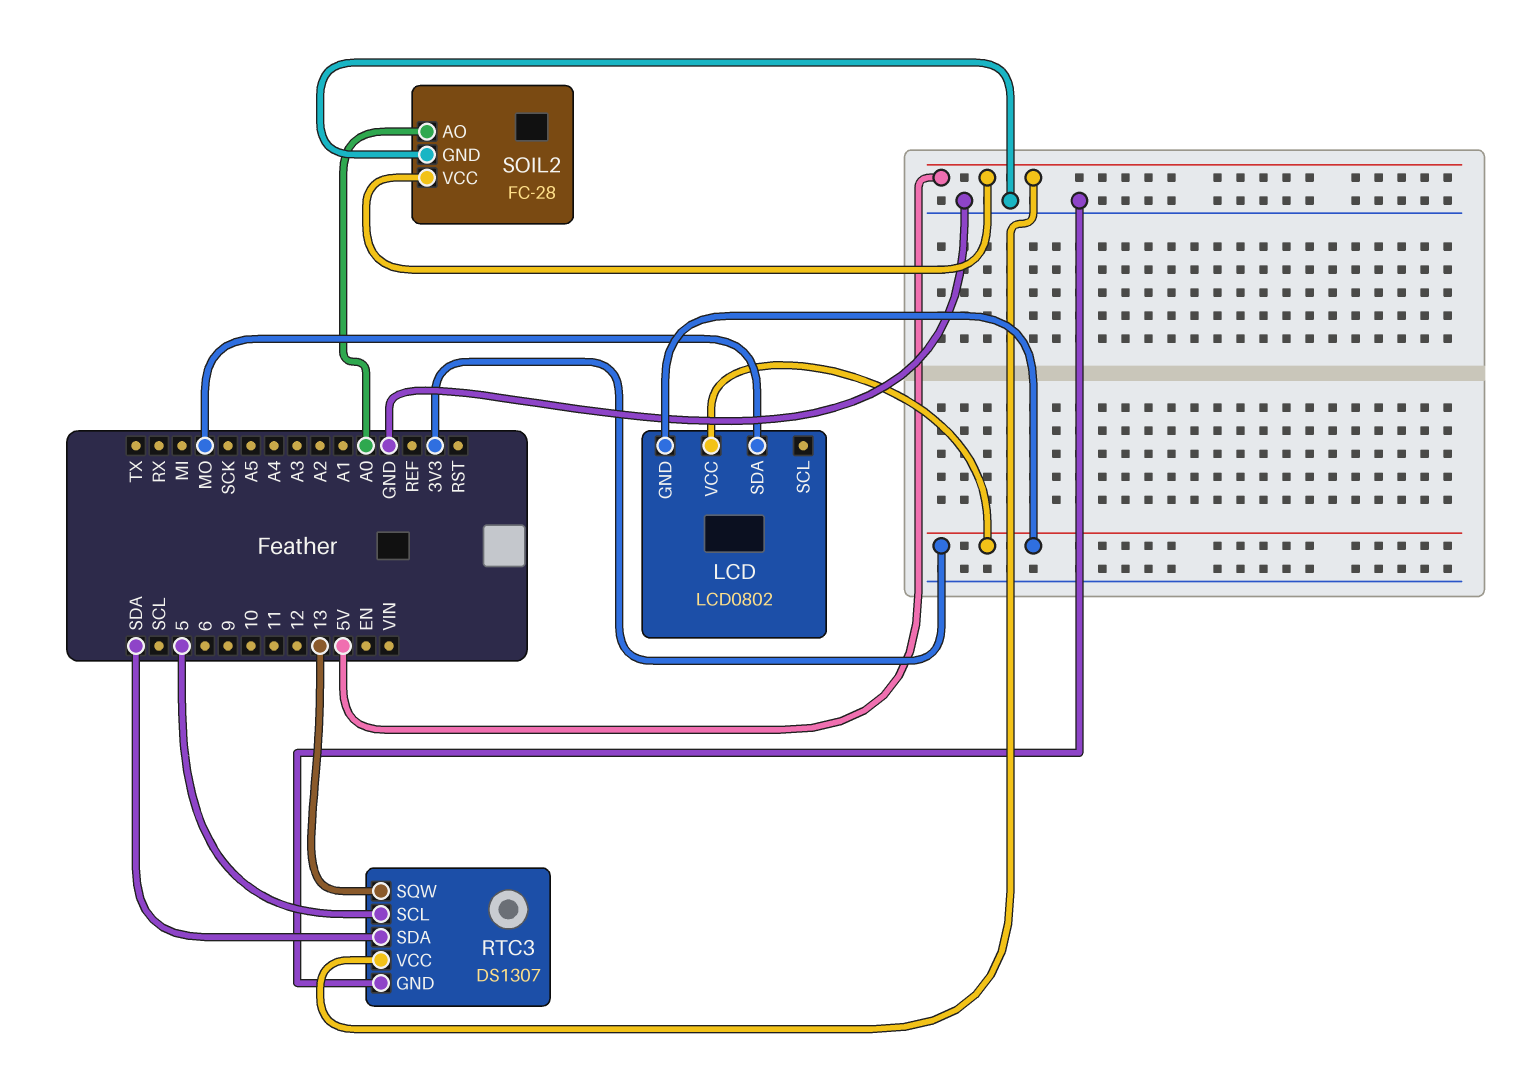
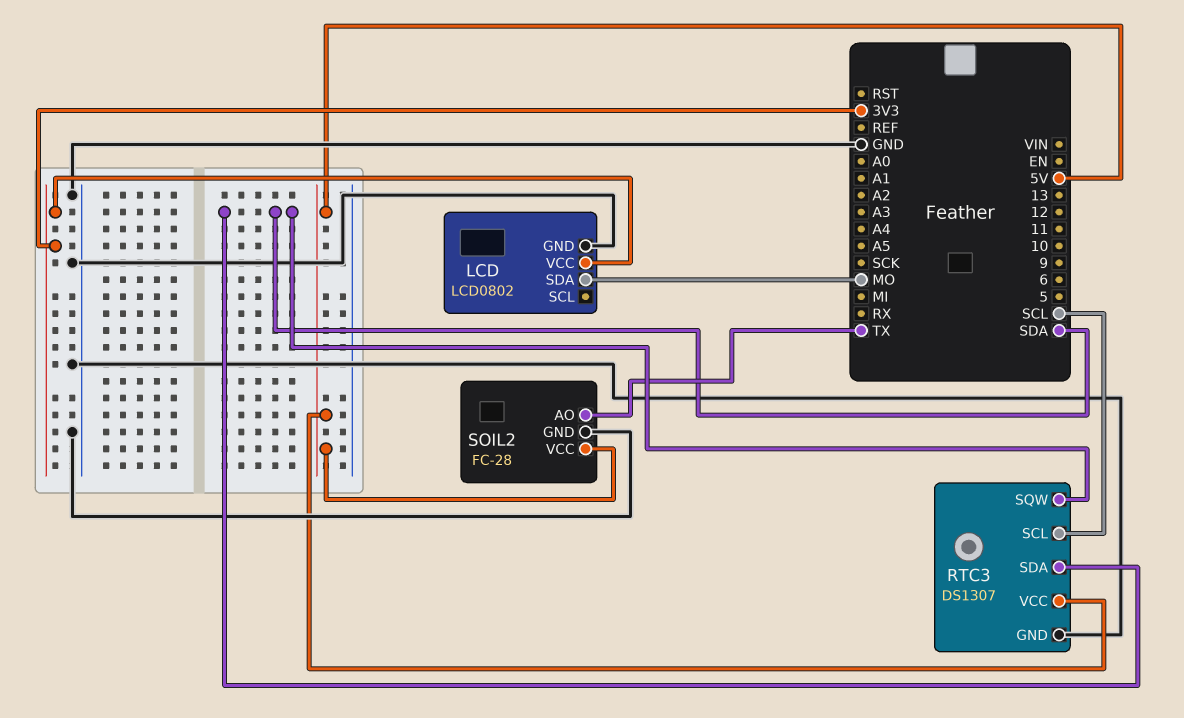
LCD pin GND: 3V3 -> GND
RTC3 pin SCL: 5 -> SCL
RTC3 pin SQW: 13 -> SDA
SOIL2 pin AO: A0 -> TX

